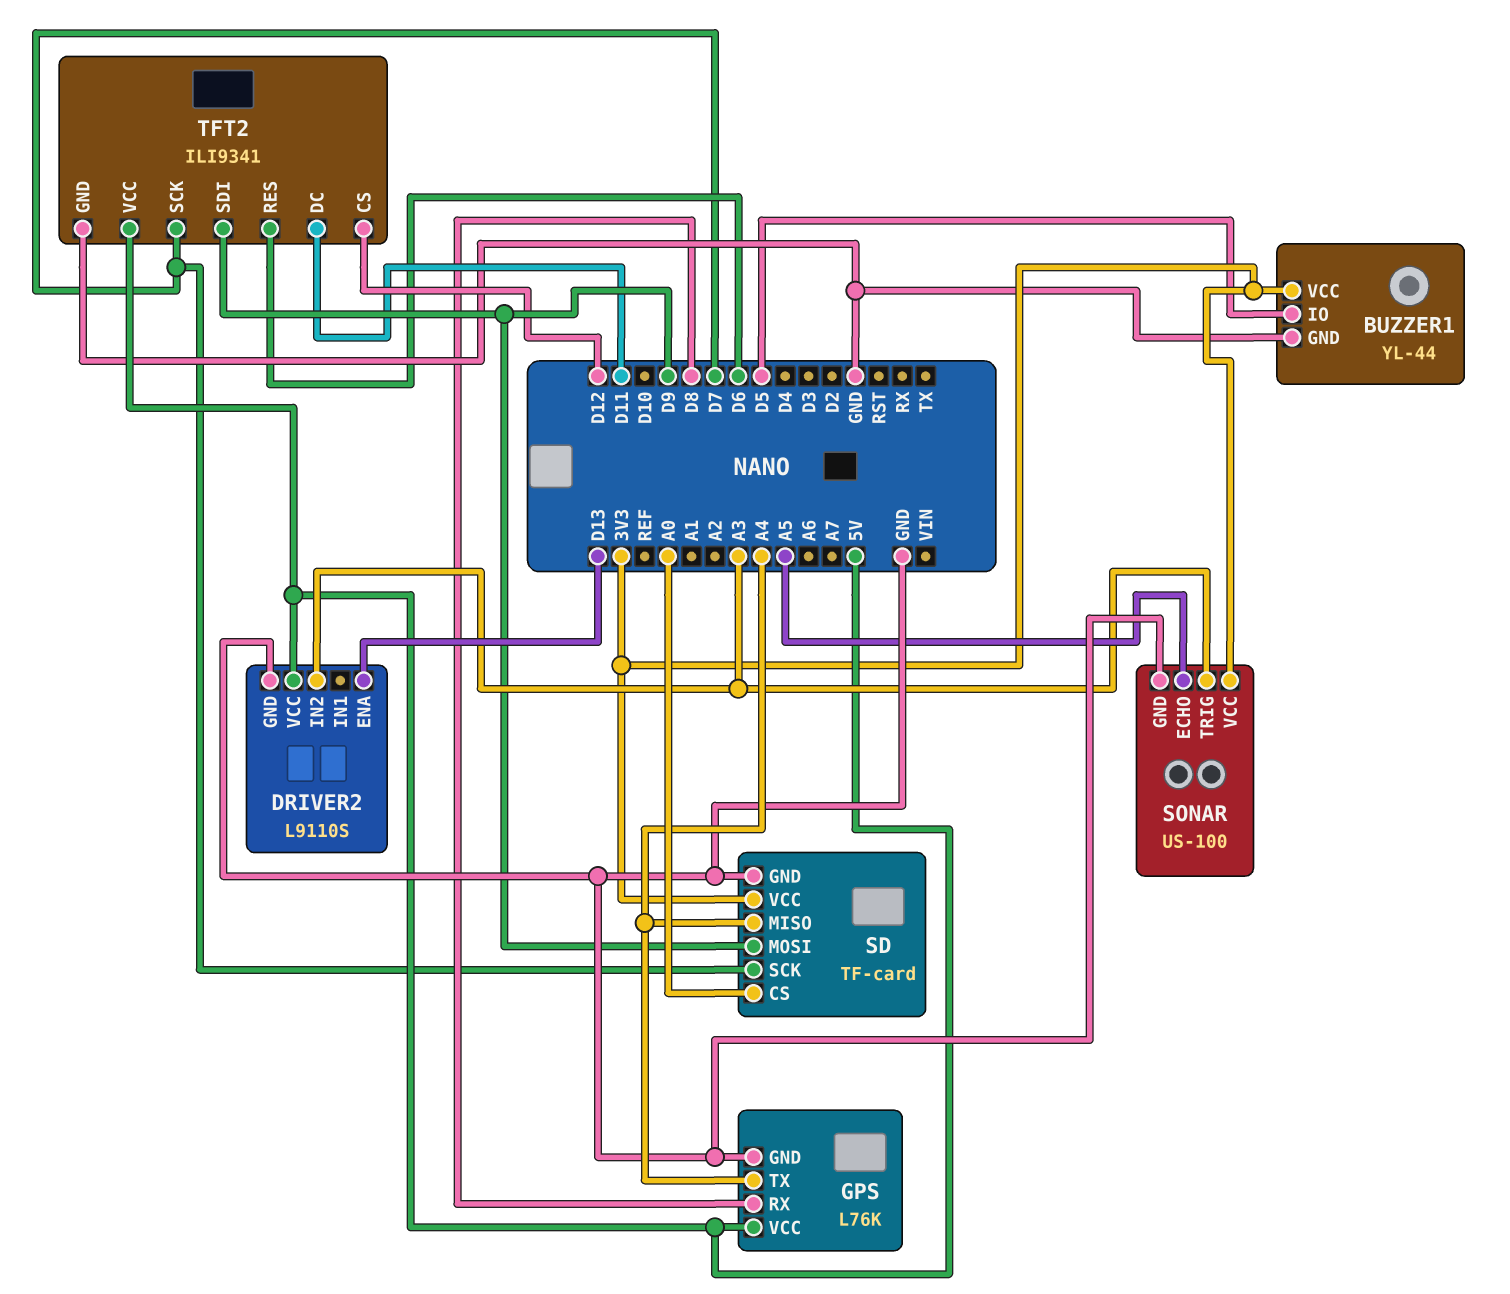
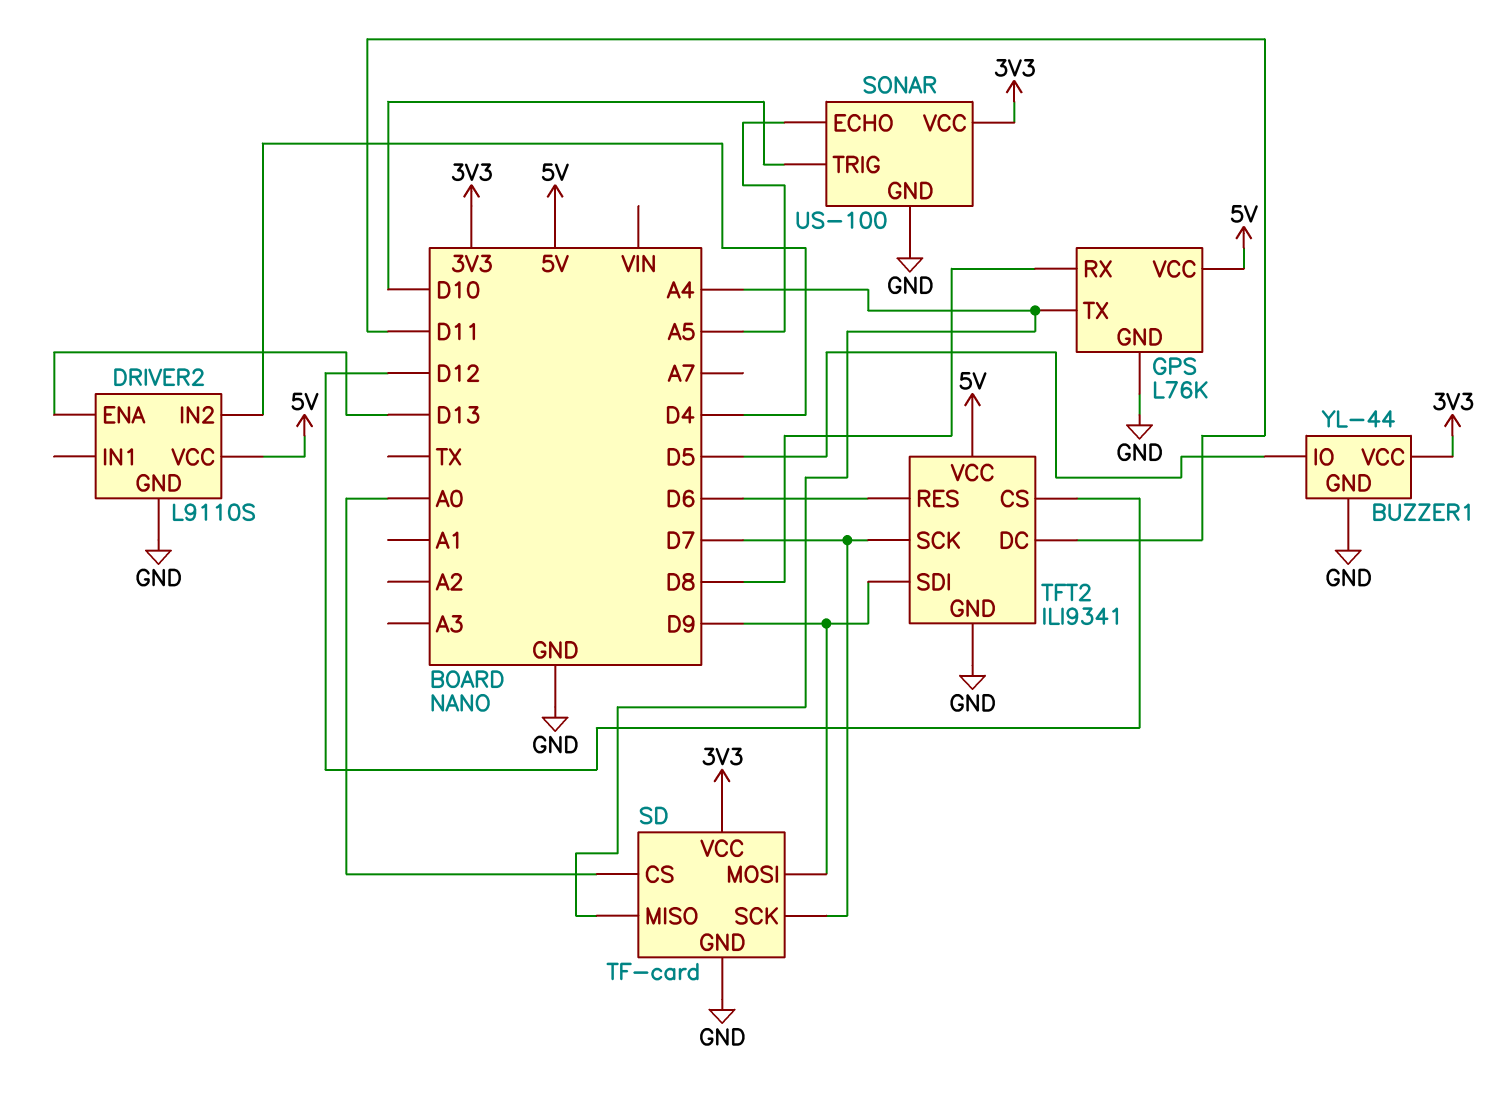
DRIVER2 pin IN2: A3 -> D4
SONAR pin TRIG: A3 -> D10

